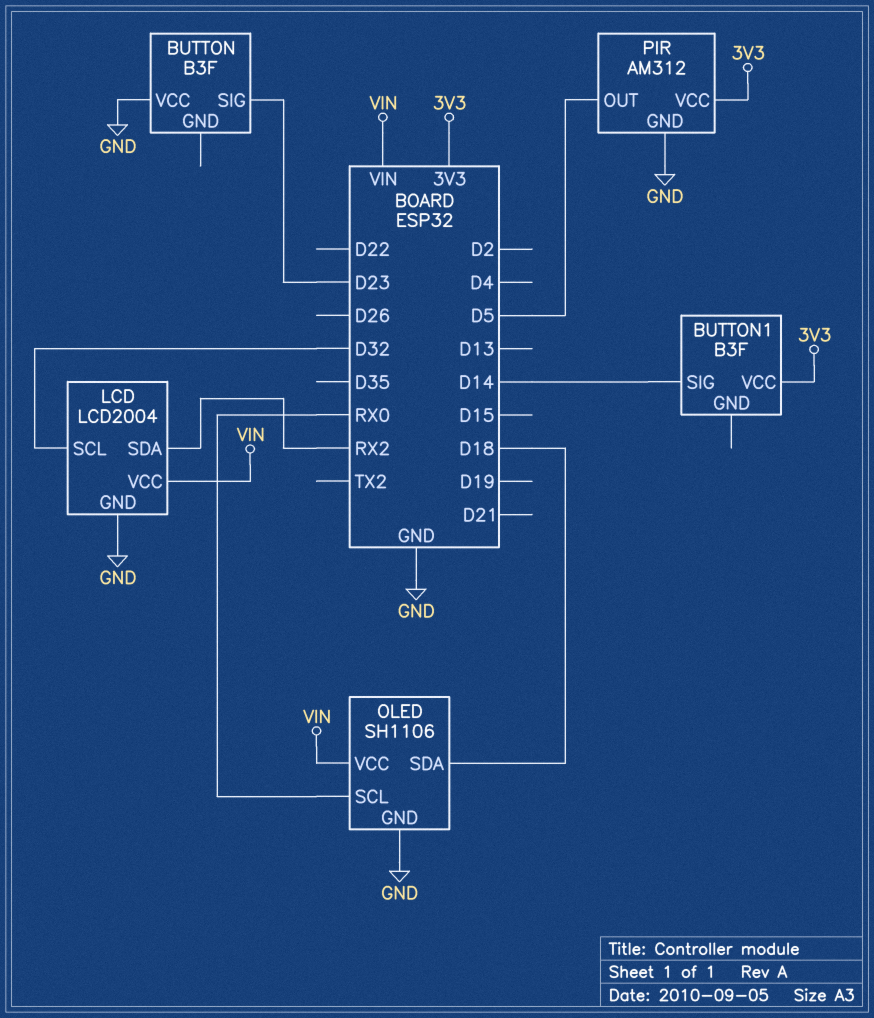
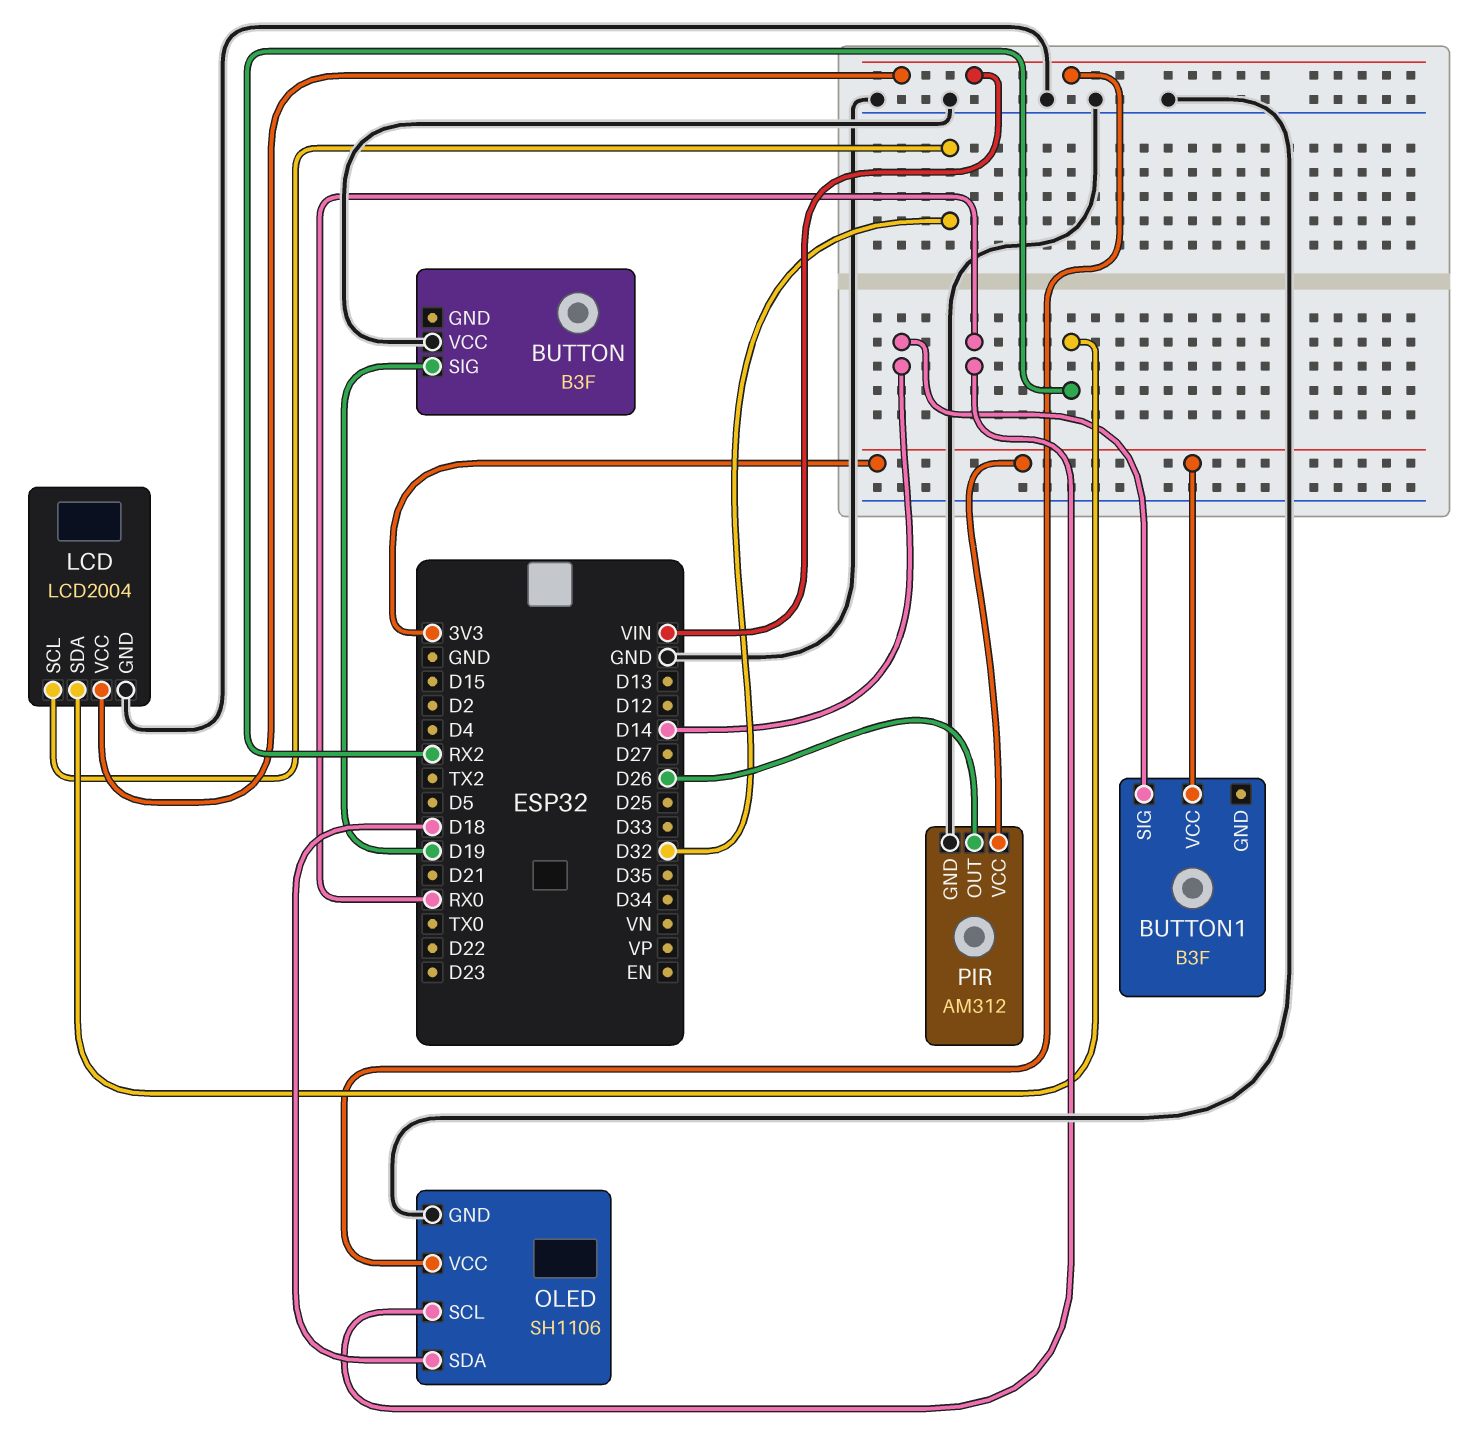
BUTTON pin SIG: D23 -> D19
PIR pin OUT: D5 -> D26

